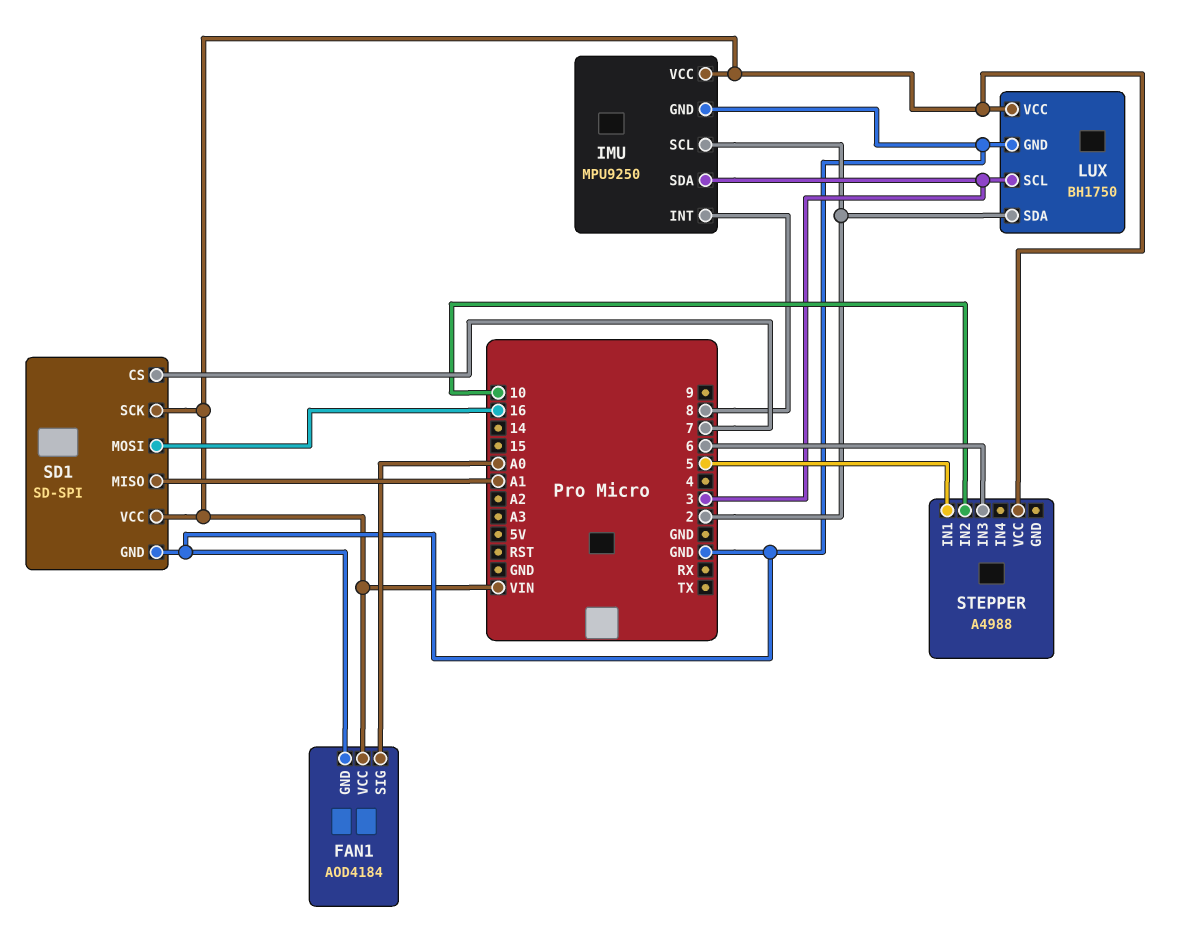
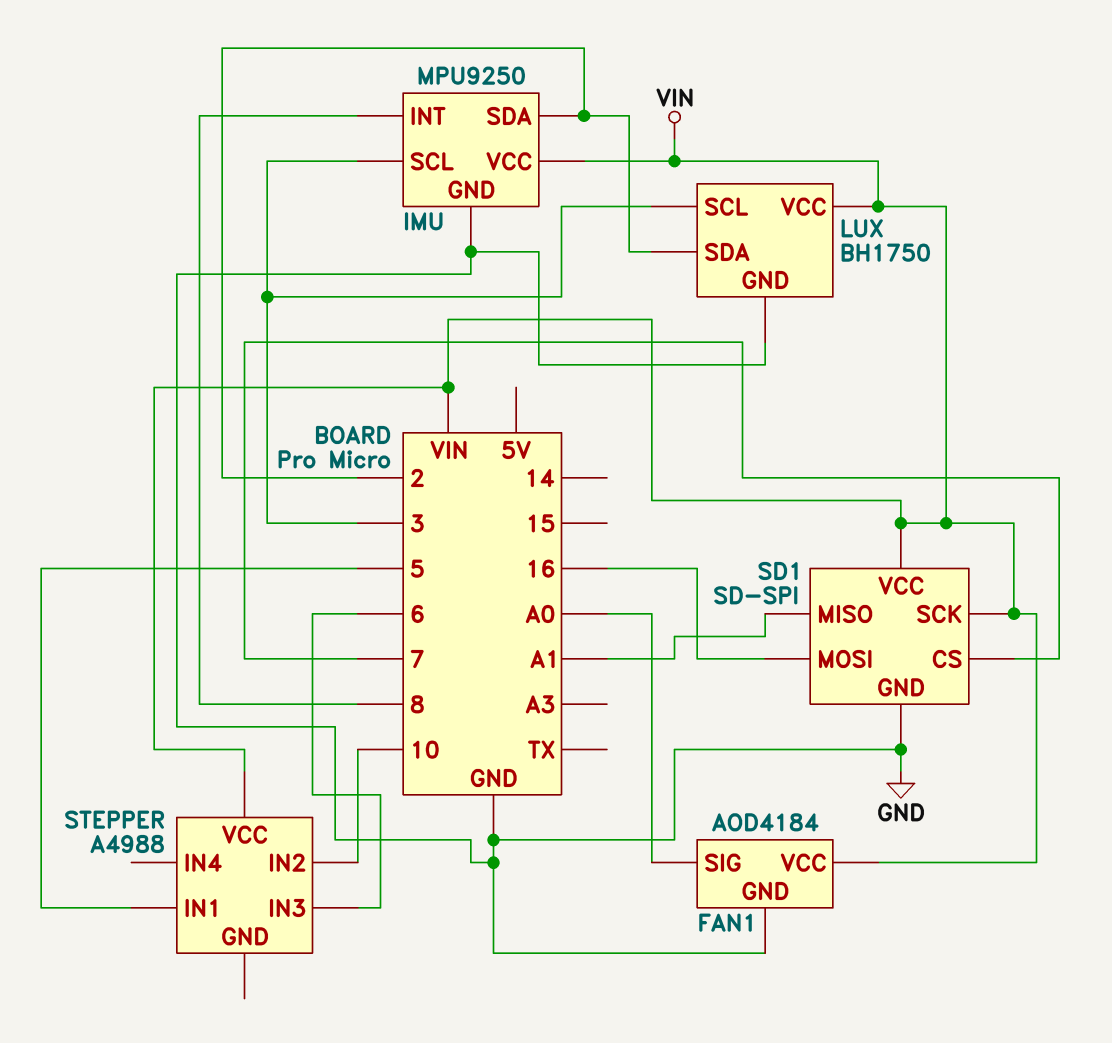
IMU pin SCL: 2 -> 3
IMU pin SDA: 3 -> 2

